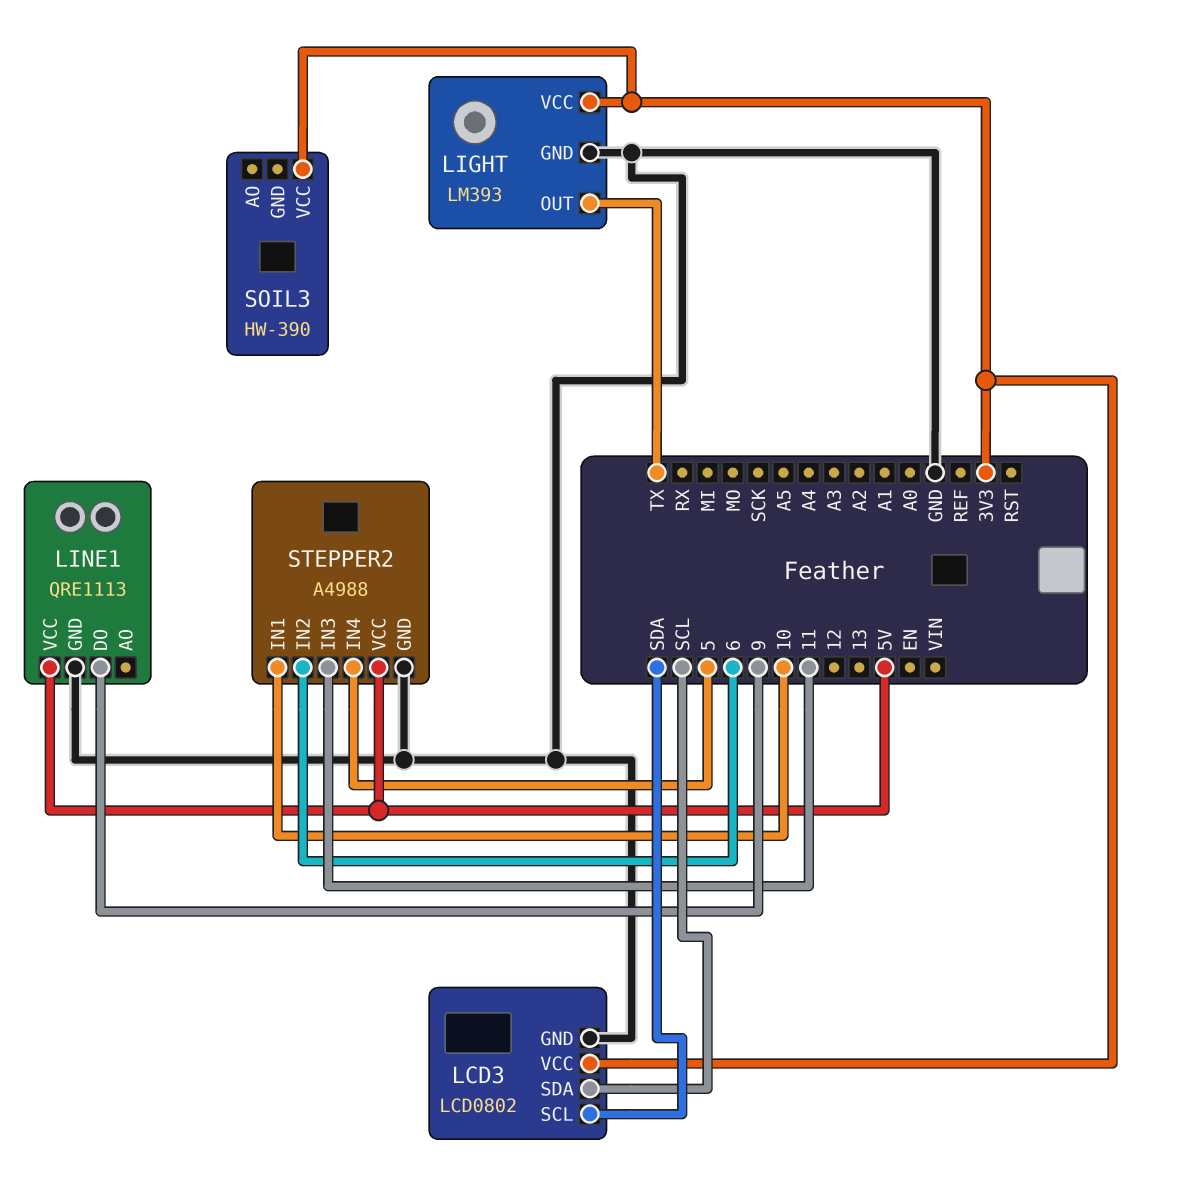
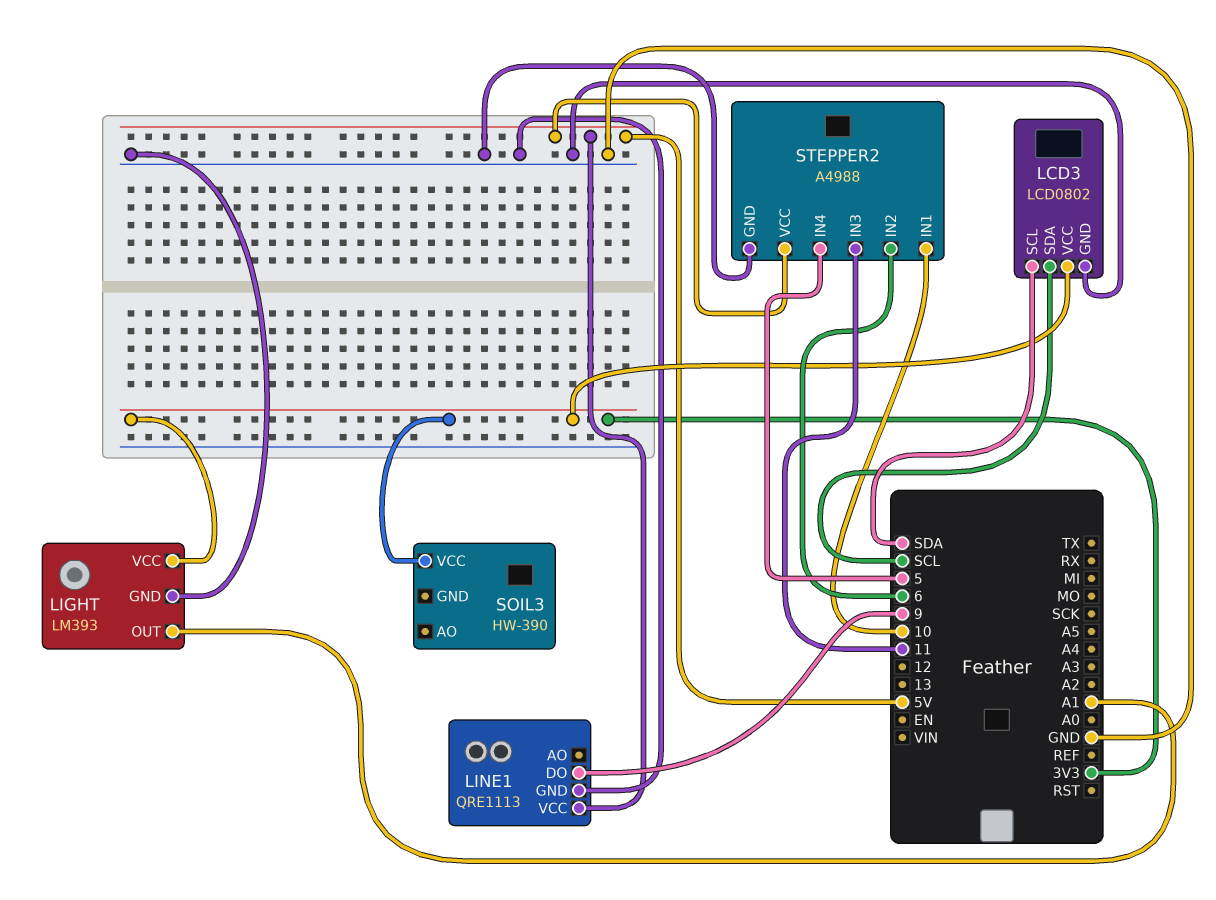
LIGHT pin OUT: TX -> A1

